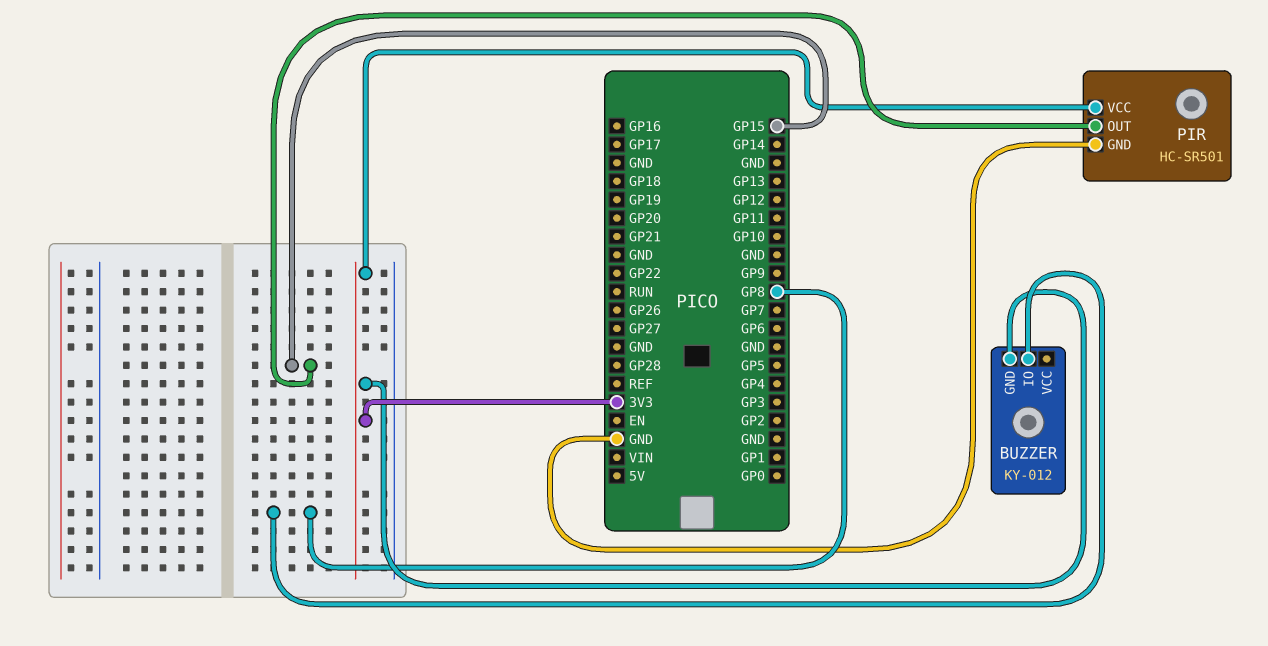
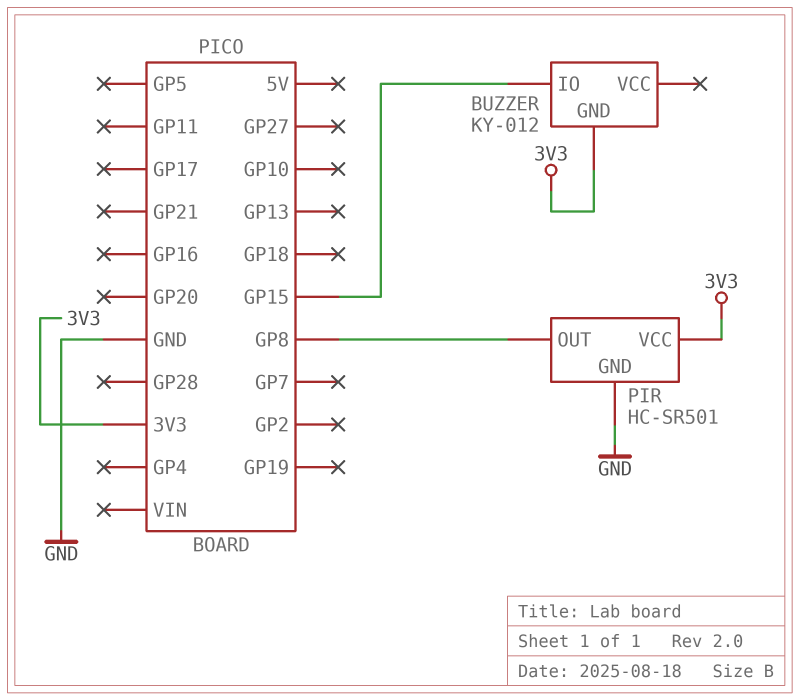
BUZZER pin IO: GP8 -> GP15
PIR pin OUT: GP15 -> GP8

